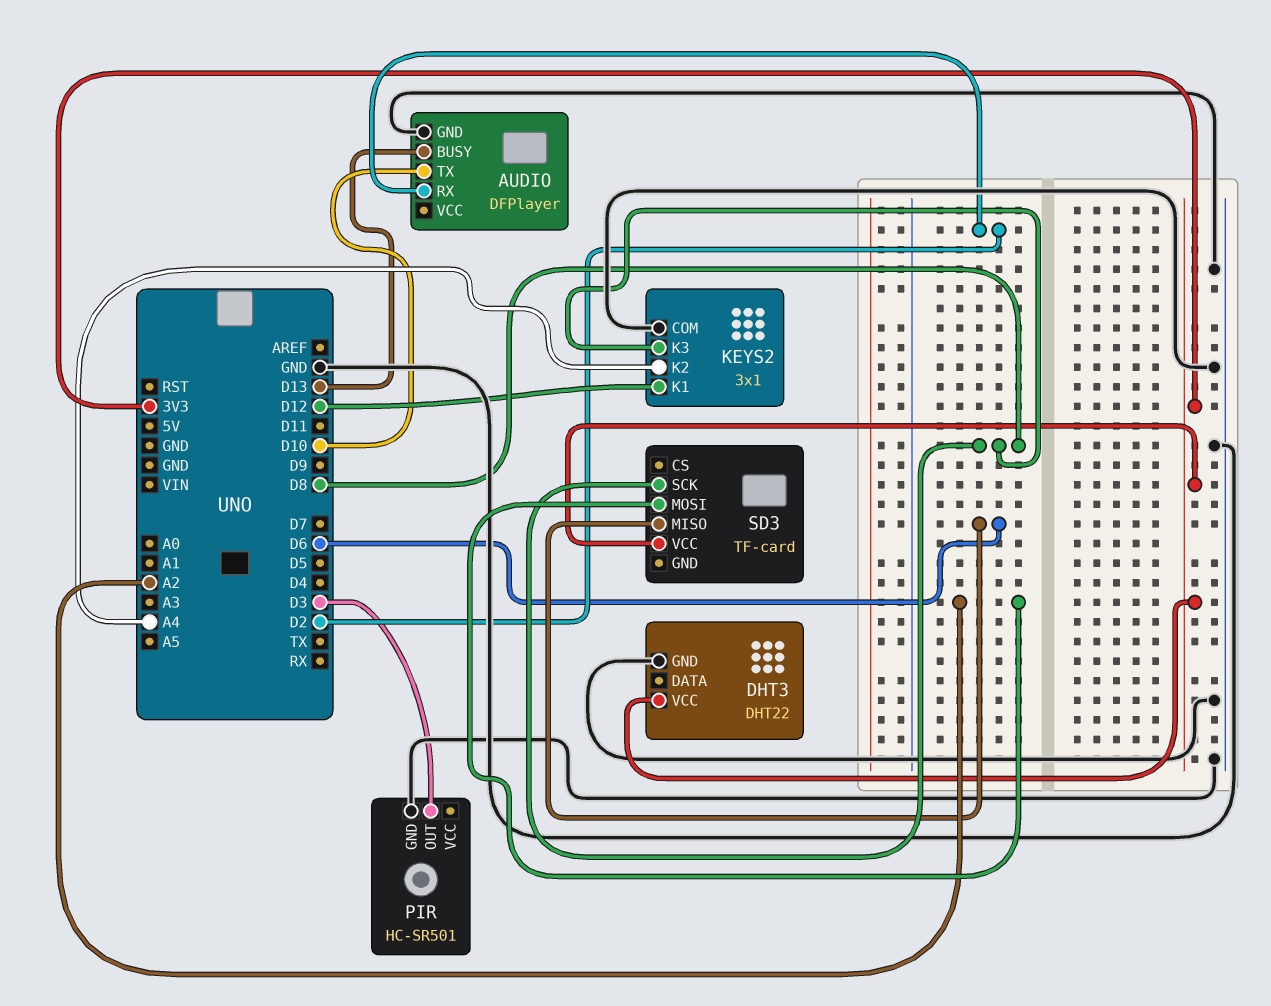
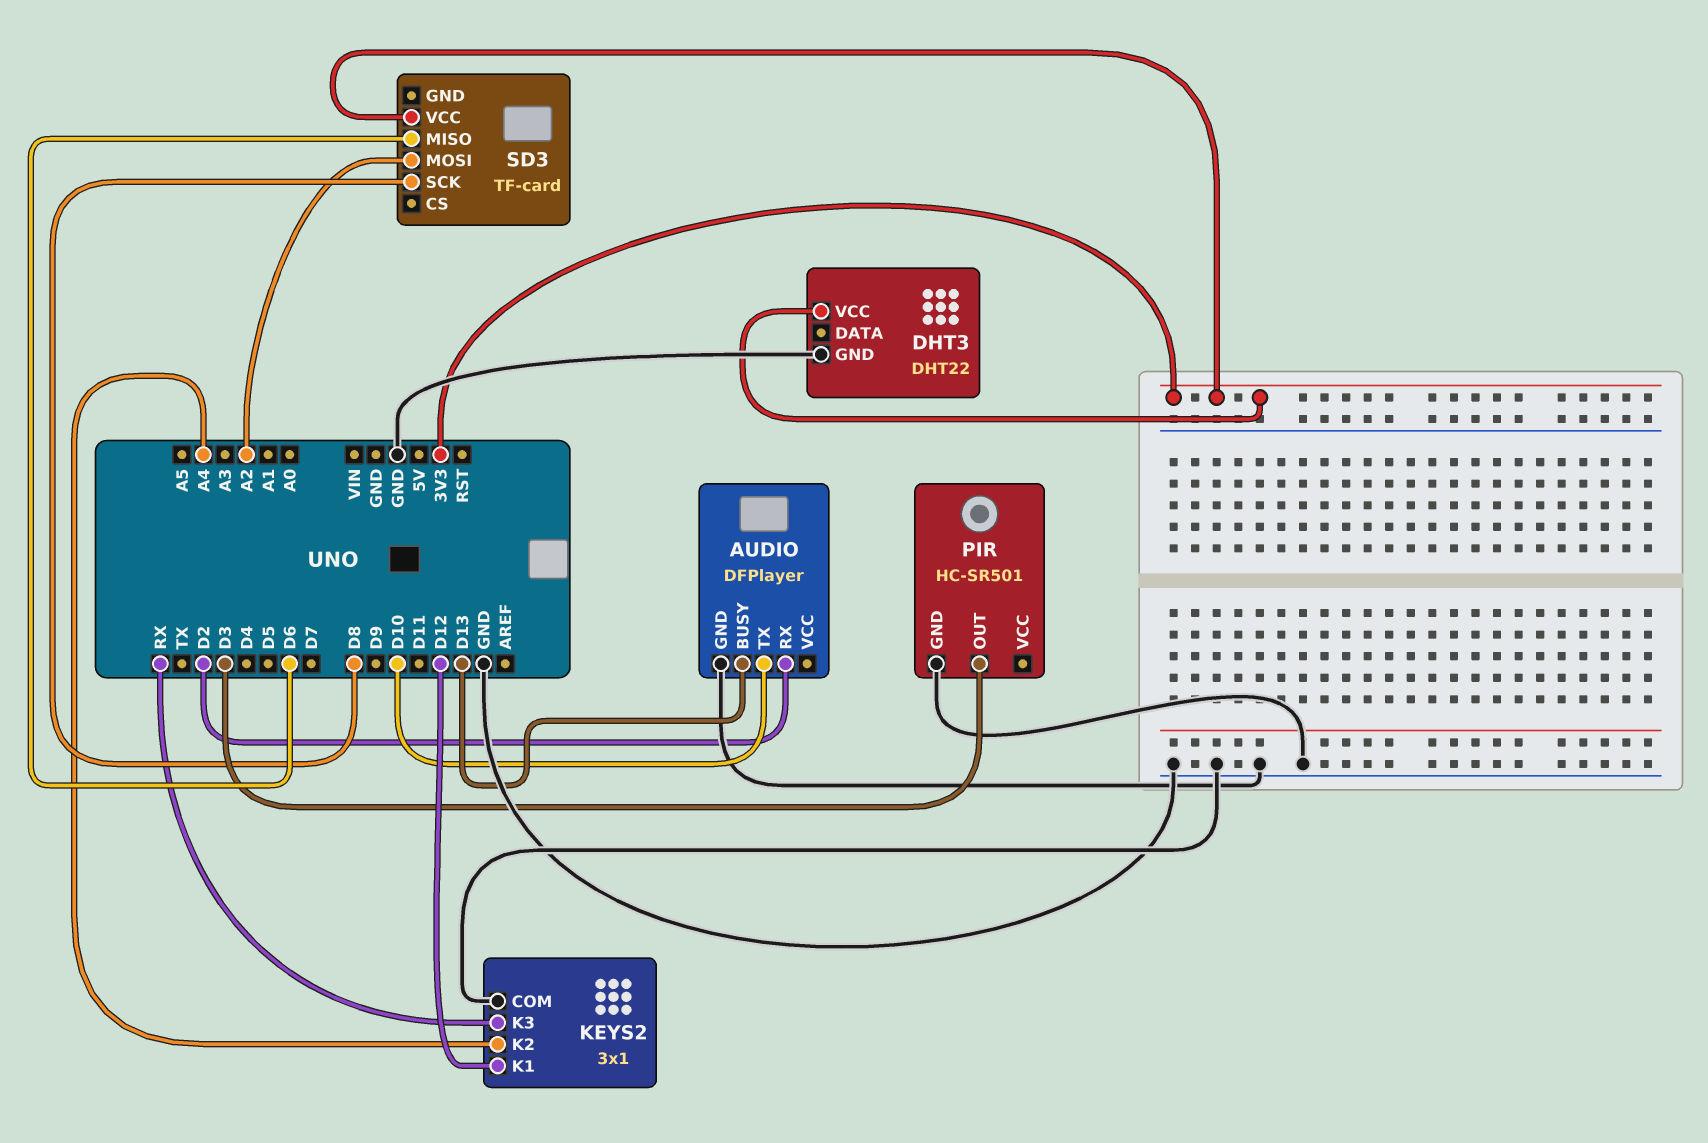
KEYS2 pin K3: D8 -> RX

